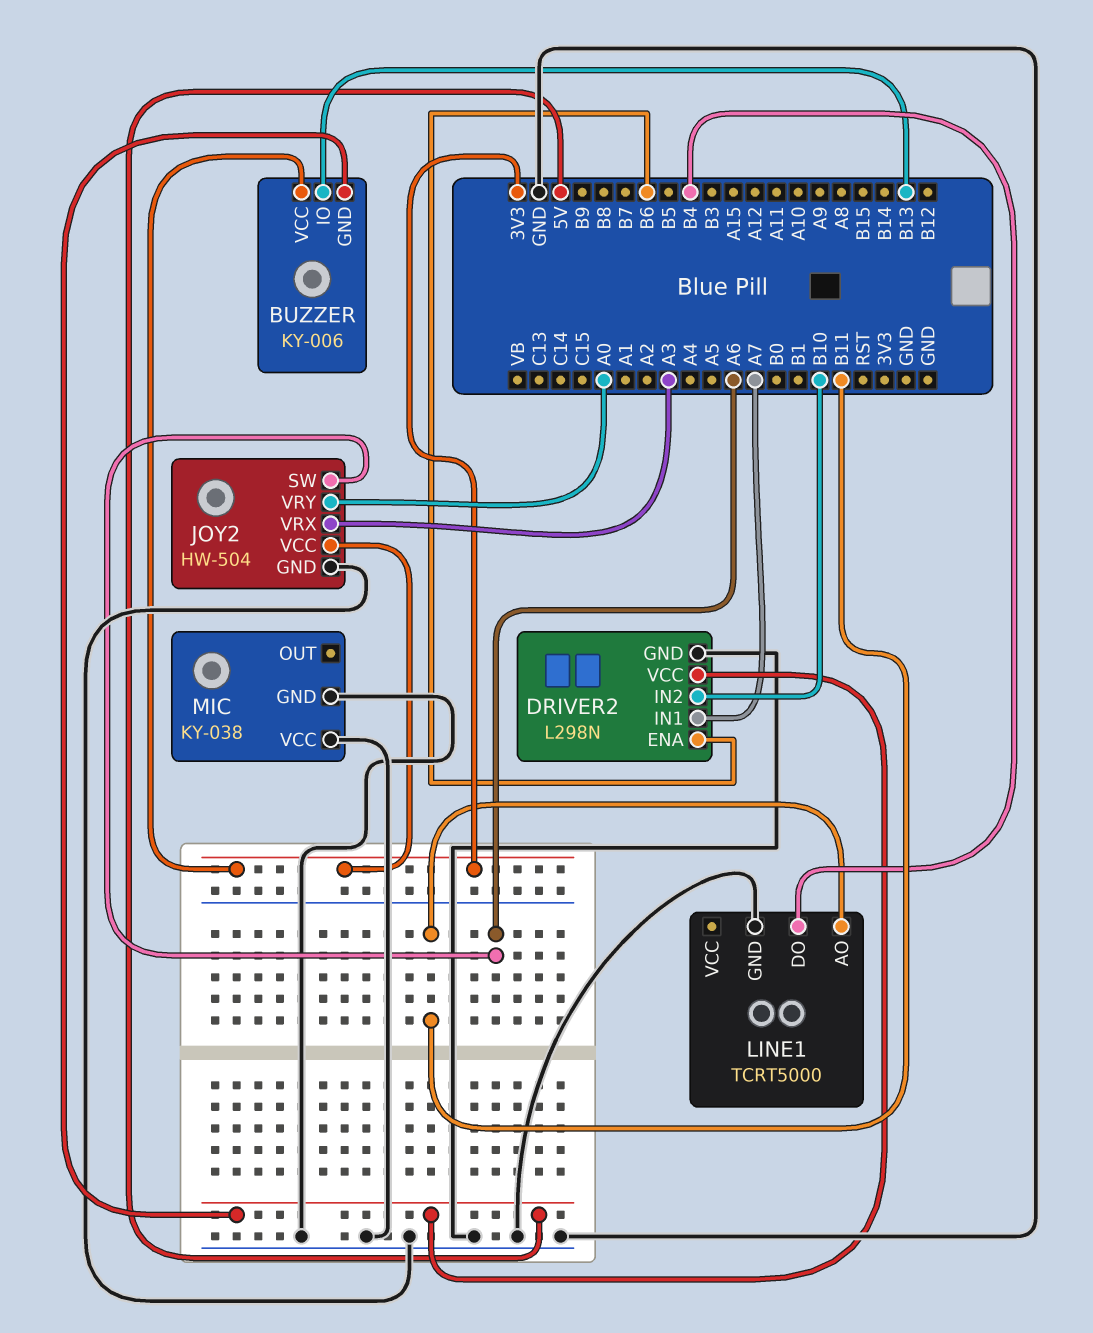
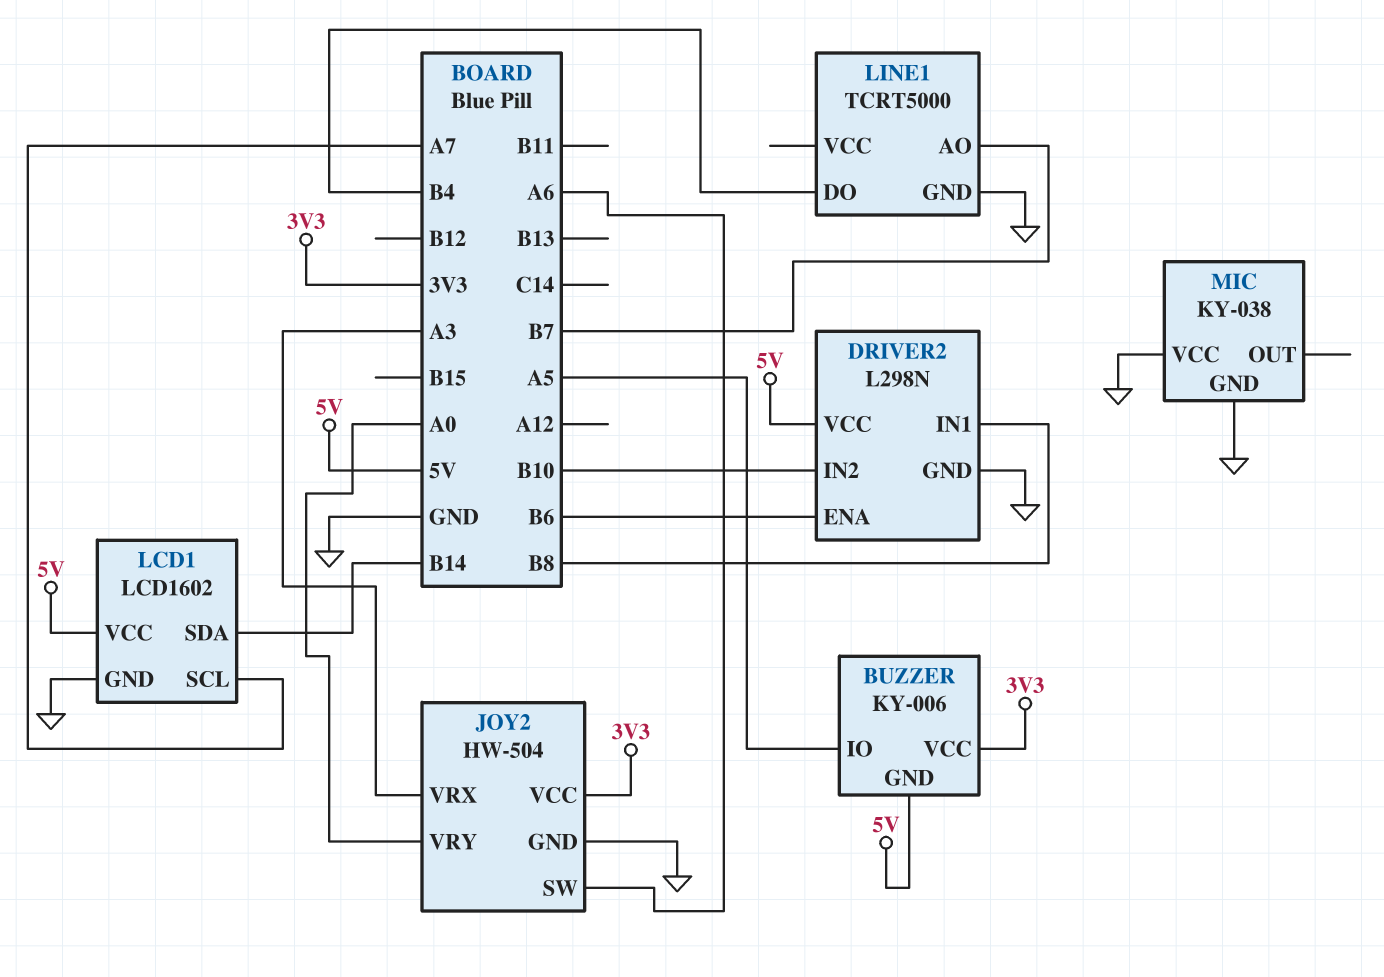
BUZZER pin IO: B13 -> A5
DRIVER2 pin IN1: A7 -> B8
LCD1: none -> LCD1602
LCD1 pin GND: none -> GND
LCD1 pin SCL: none -> A7
LCD1 pin SDA: none -> B14
LCD1 pin VCC: none -> 5V
LINE1 pin AO: B11 -> B7

